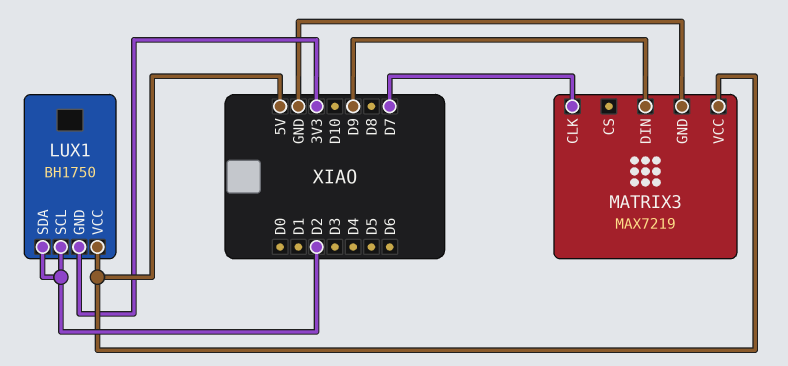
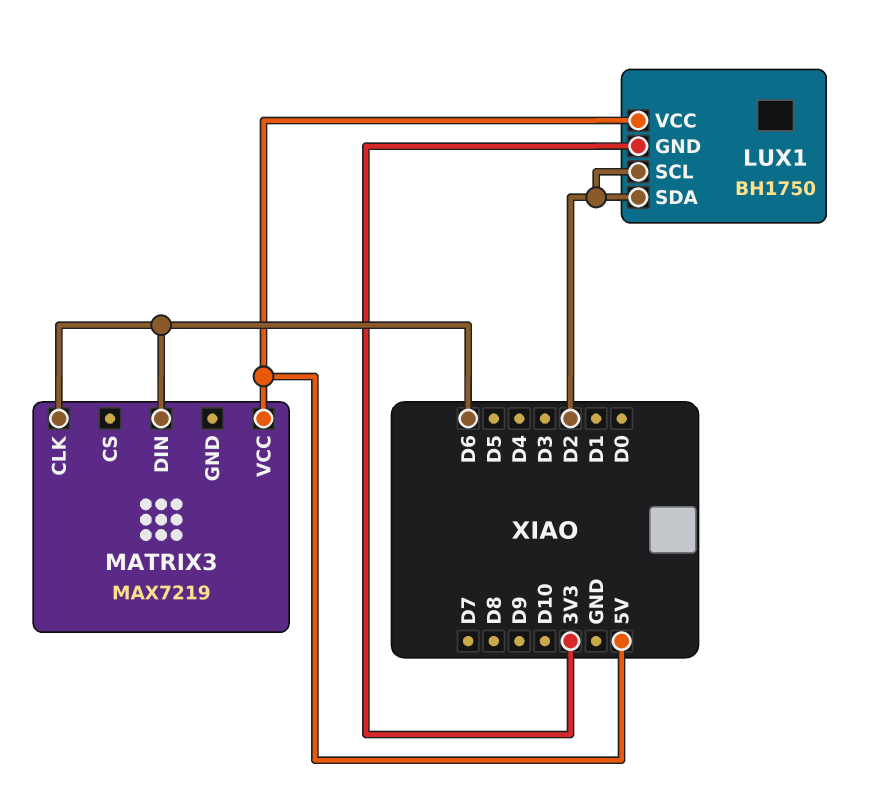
MATRIX3 pin CLK: D7 -> D6
MATRIX3 pin DIN: D9 -> D6
MATRIX3 pin GND: GND -> none

